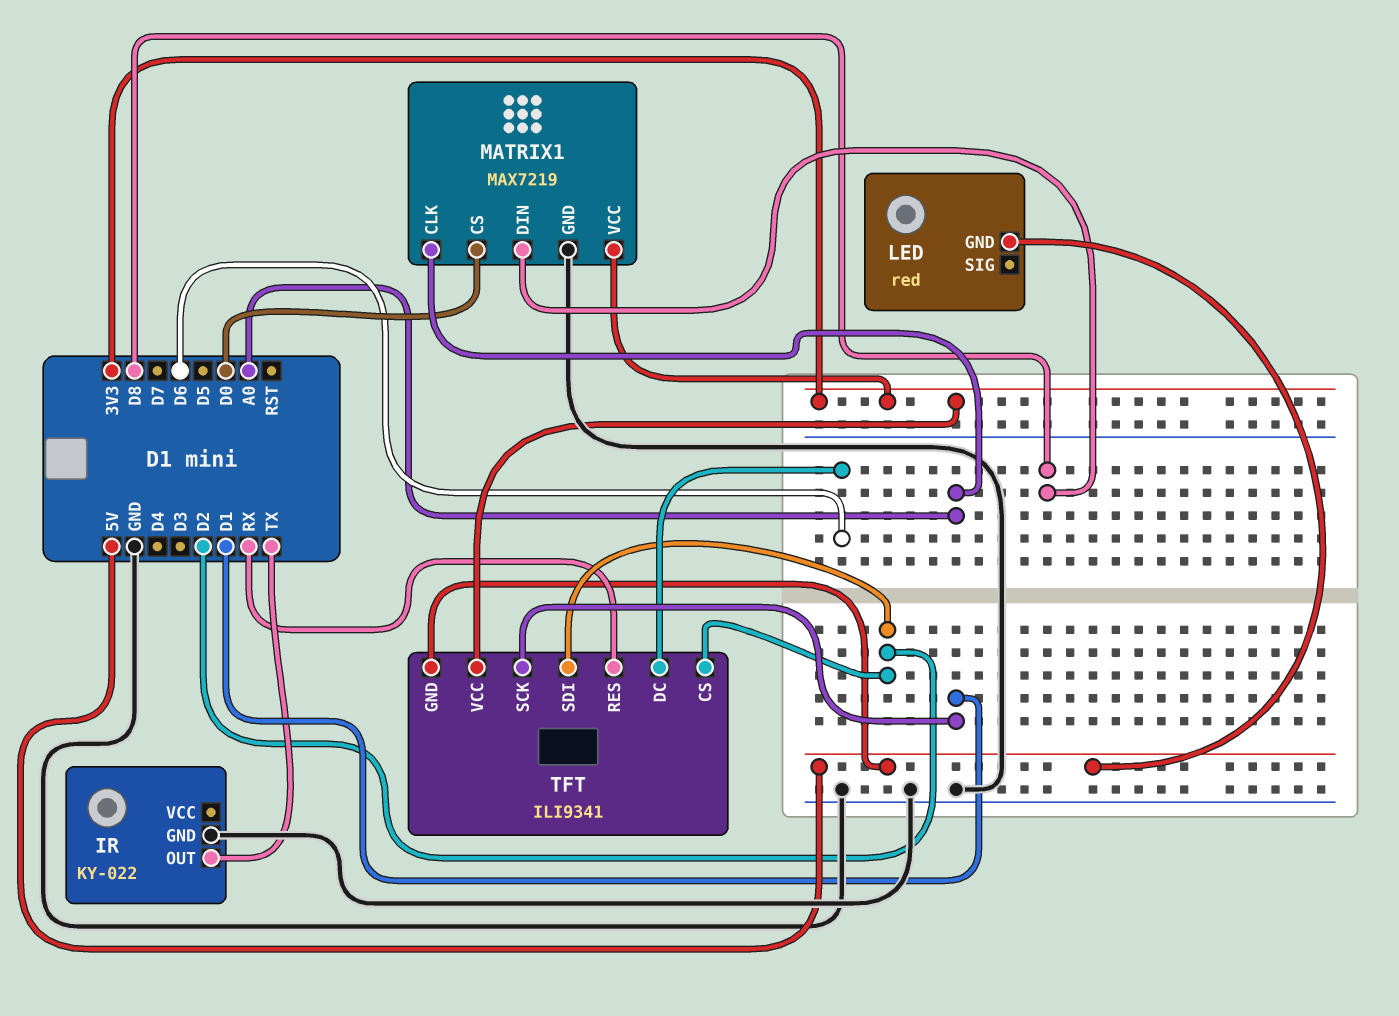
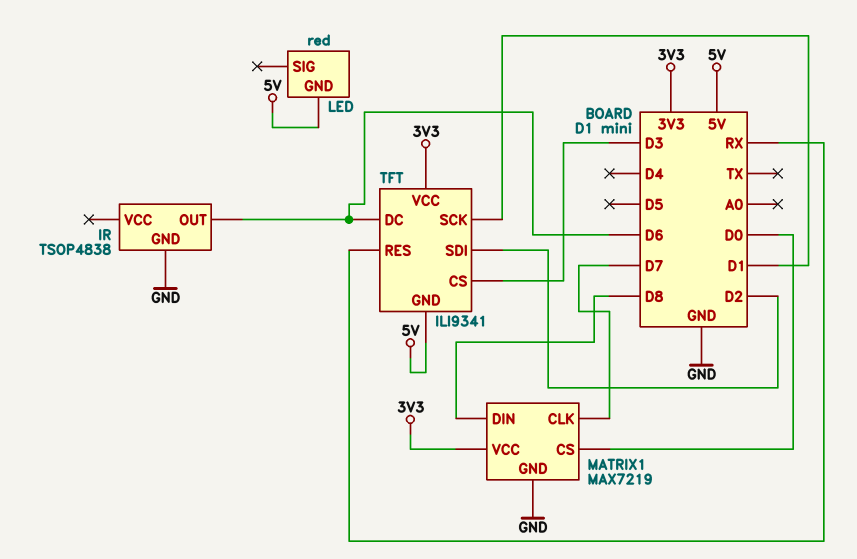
IR: KY-022 -> TSOP4838
IR pin OUT: TX -> D6
MATRIX1 pin CLK: A0 -> D7
TFT pin CS: D2 -> D3

